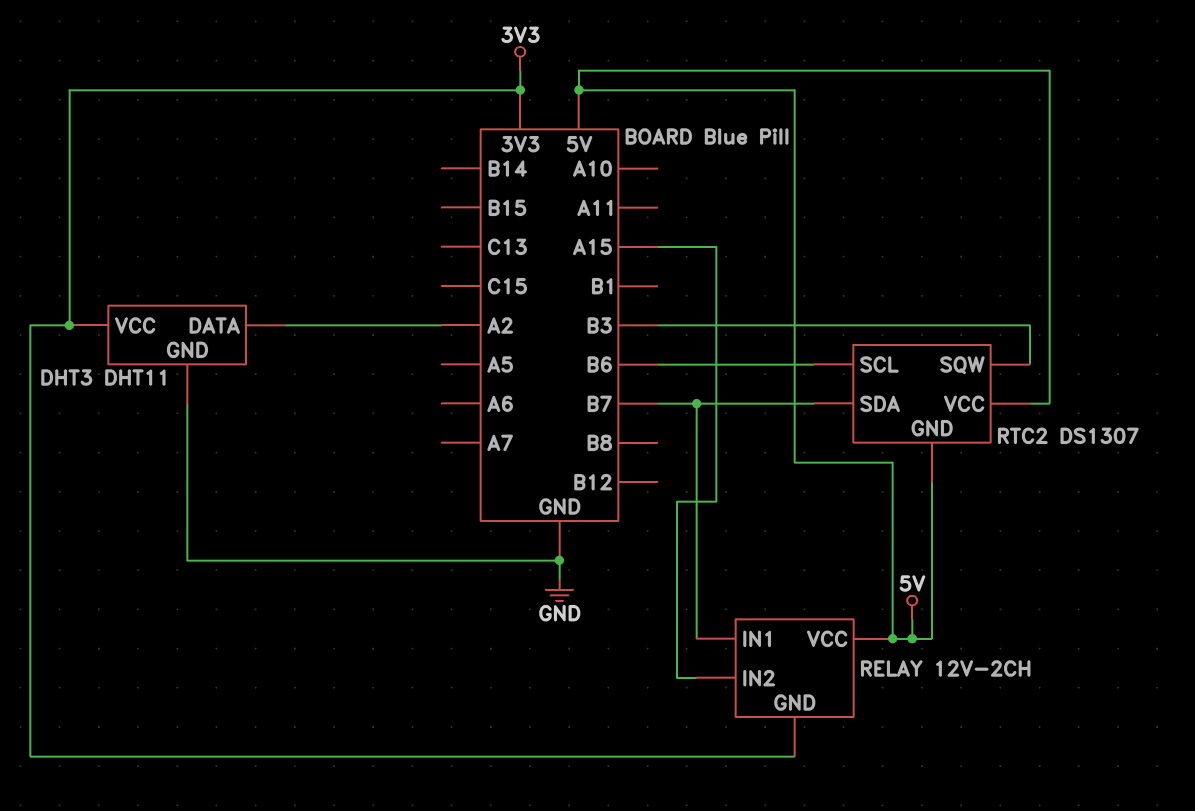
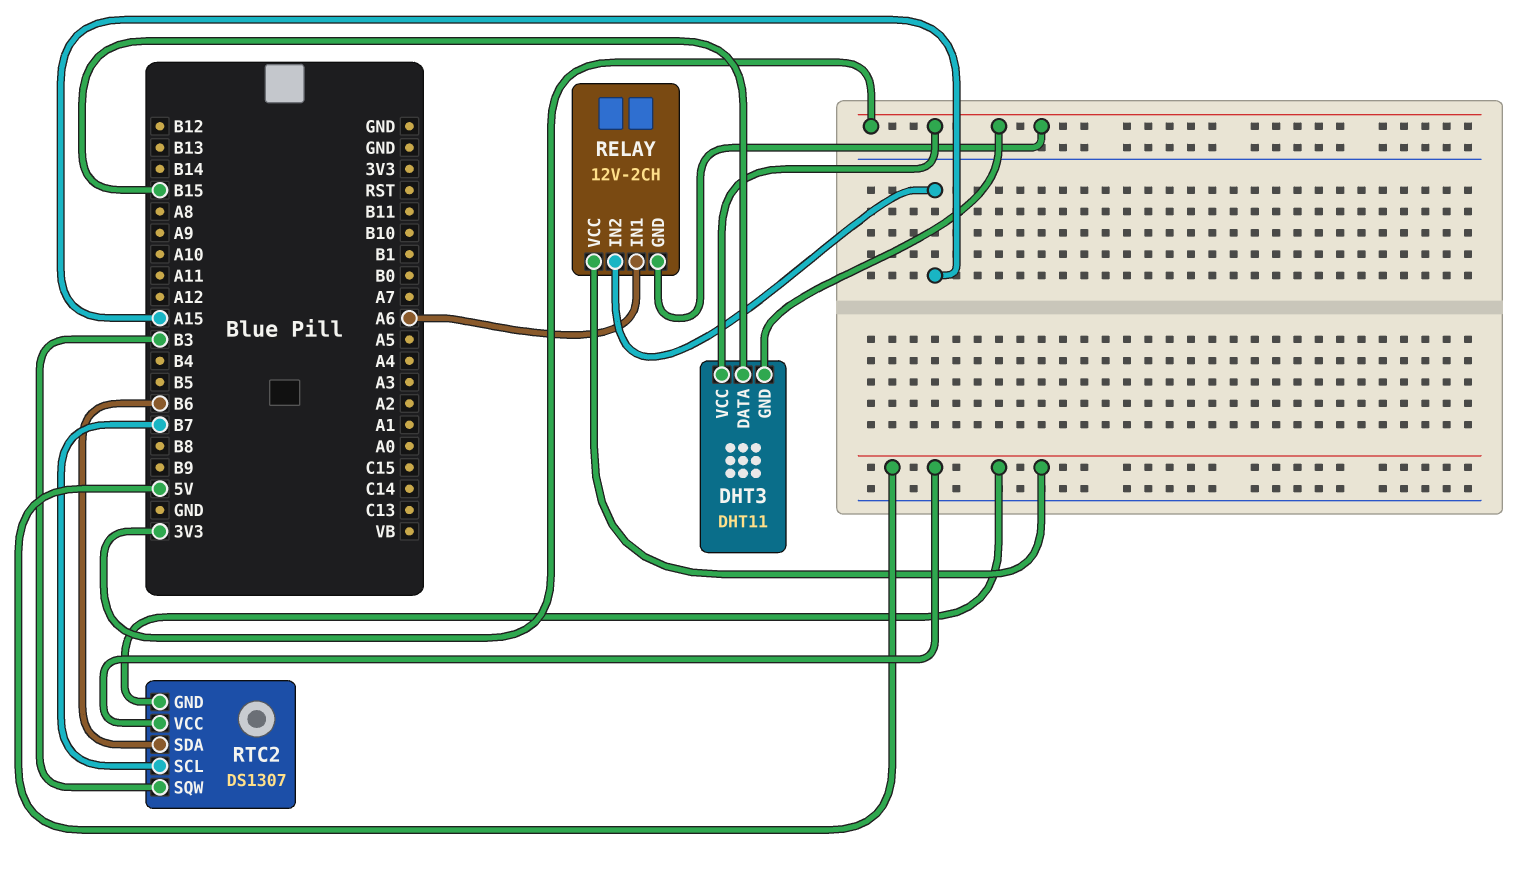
DHT3 pin DATA: A2 -> B15
DHT3 pin GND: GND -> 3V3
RELAY pin IN1: B7 -> A6
RTC2 pin SCL: B6 -> B7
RTC2 pin SDA: B7 -> B6

